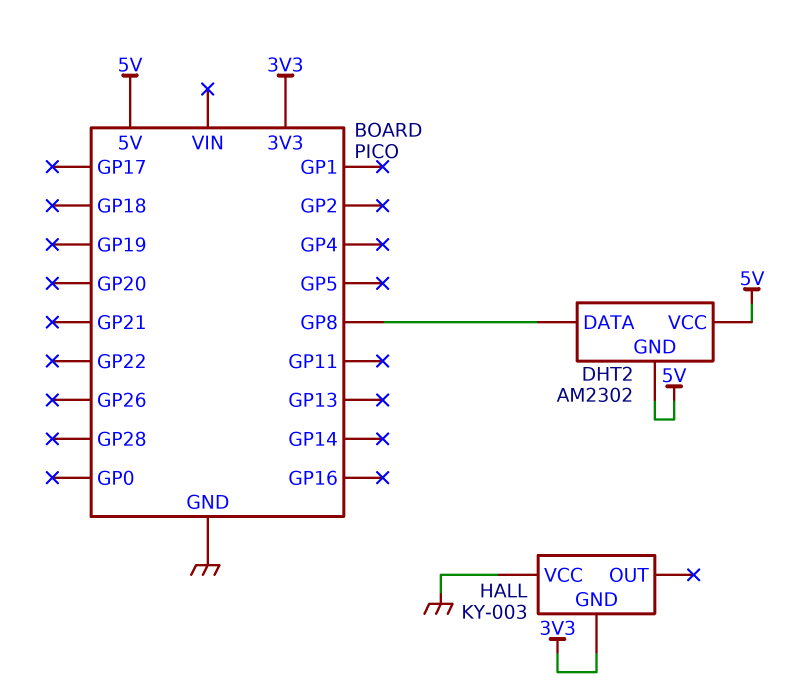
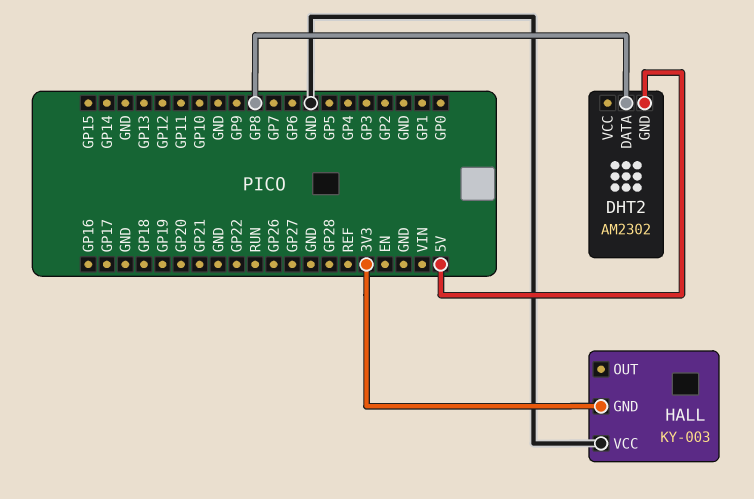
DHT2 pin VCC: 5V -> none

